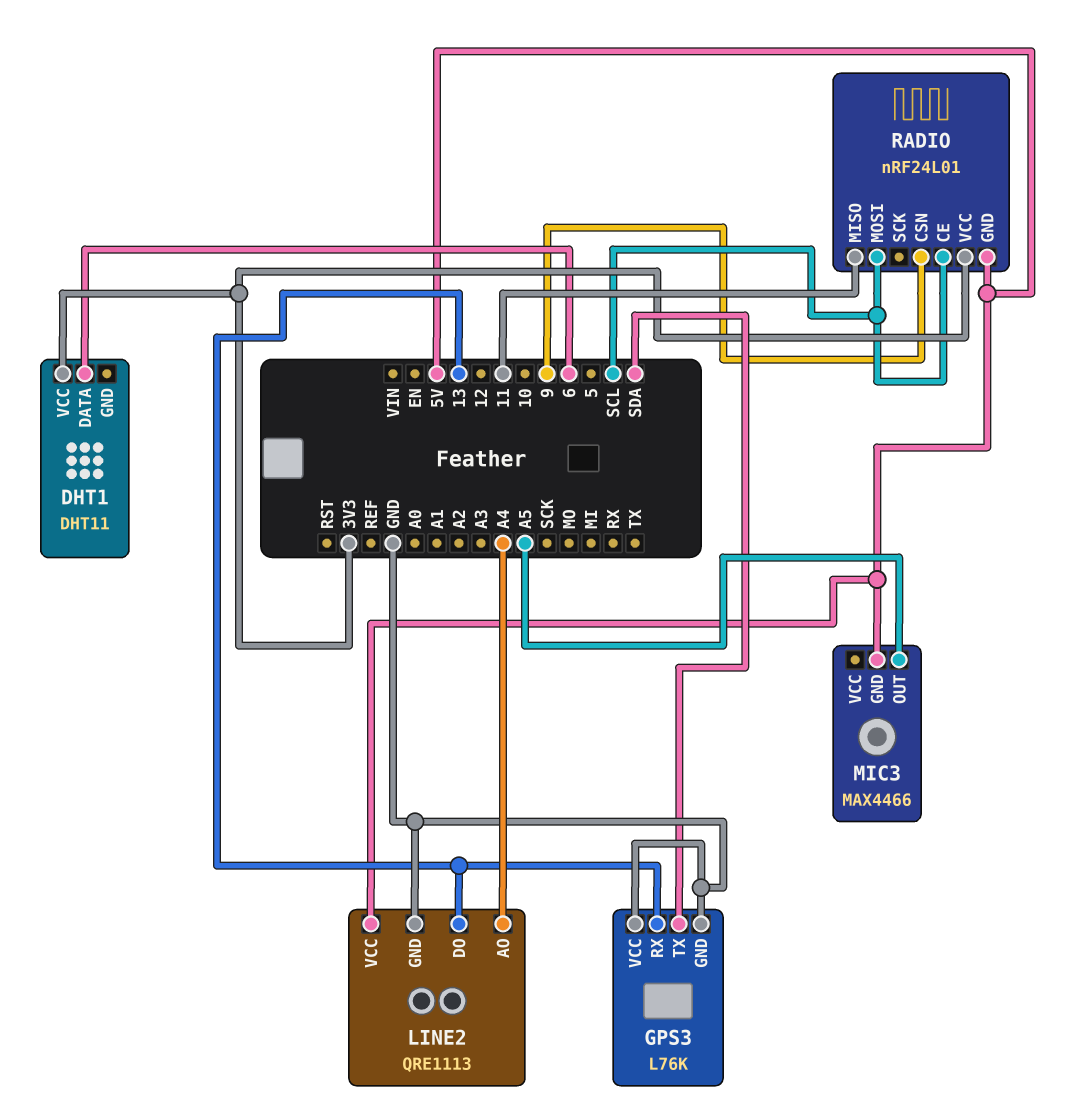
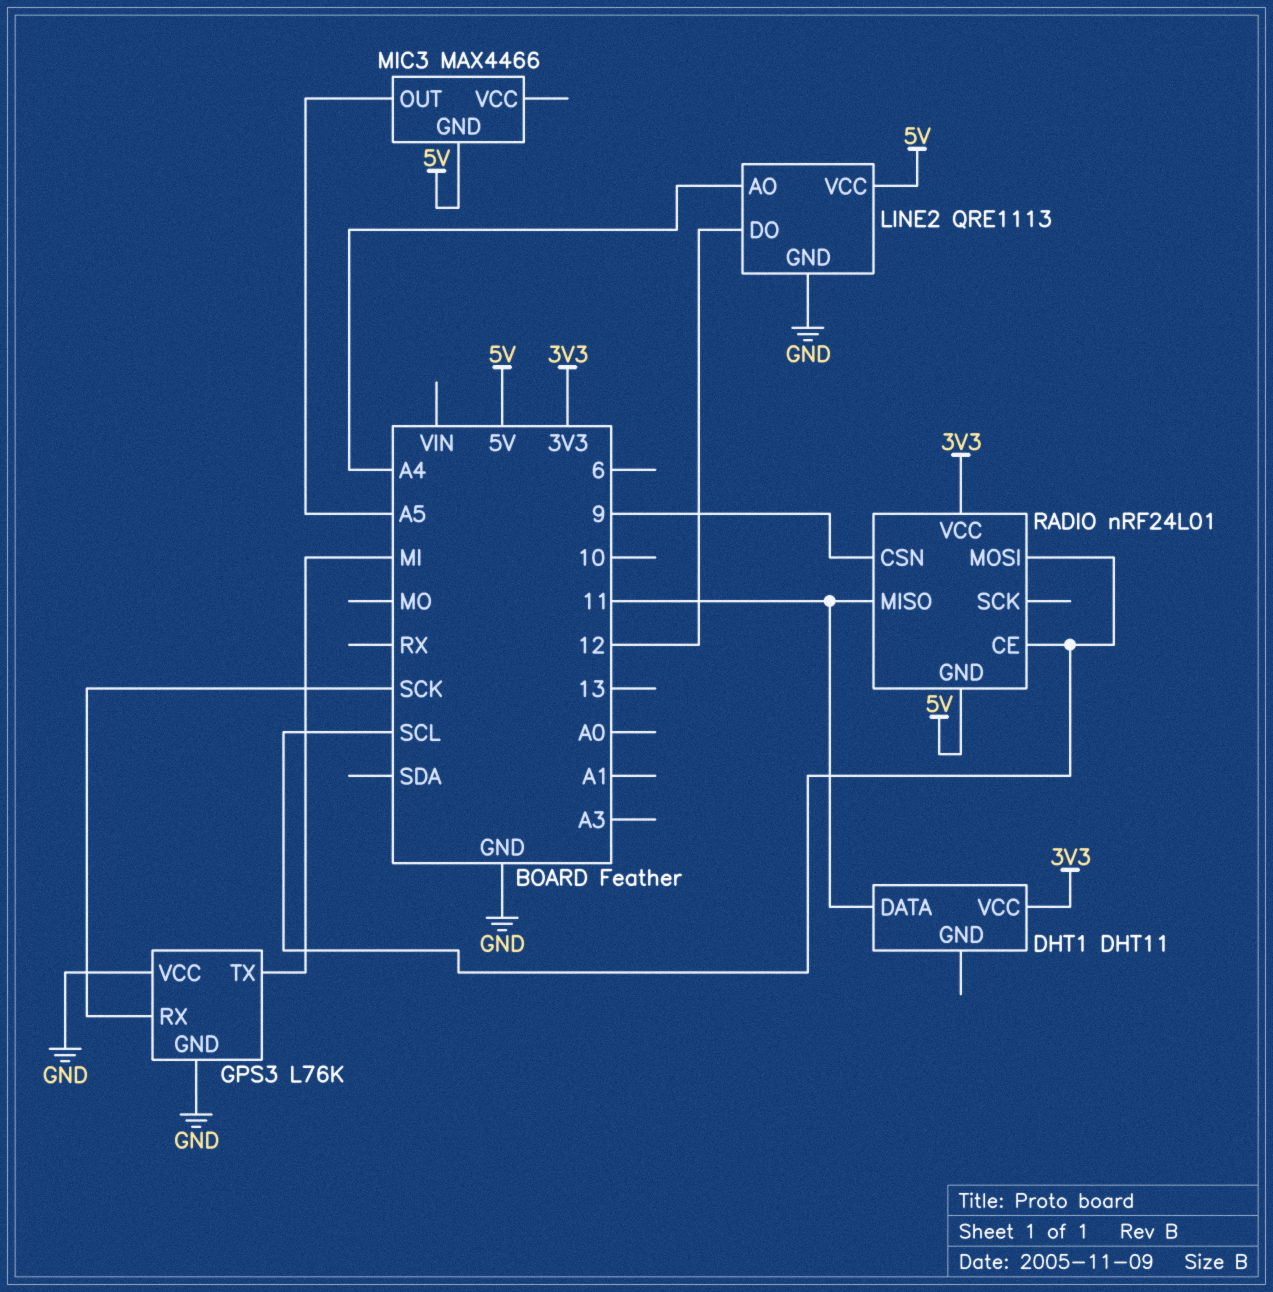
DHT1 pin DATA: 6 -> 11
GPS3 pin RX: 13 -> SCK
GPS3 pin TX: SDA -> MI
LINE2 pin DO: 13 -> 12

